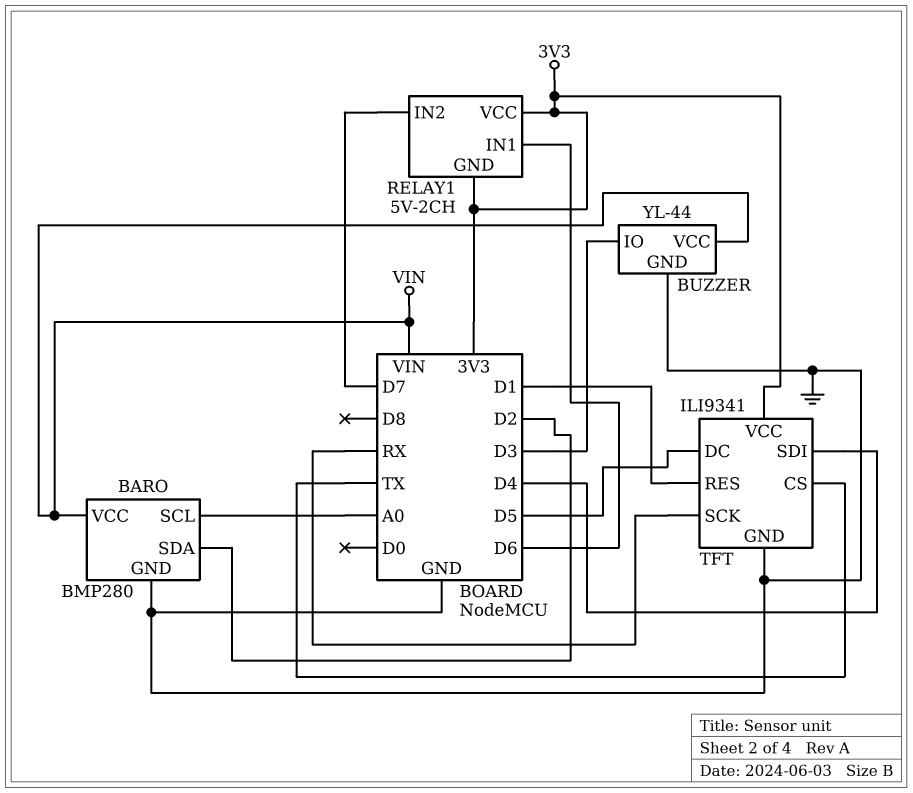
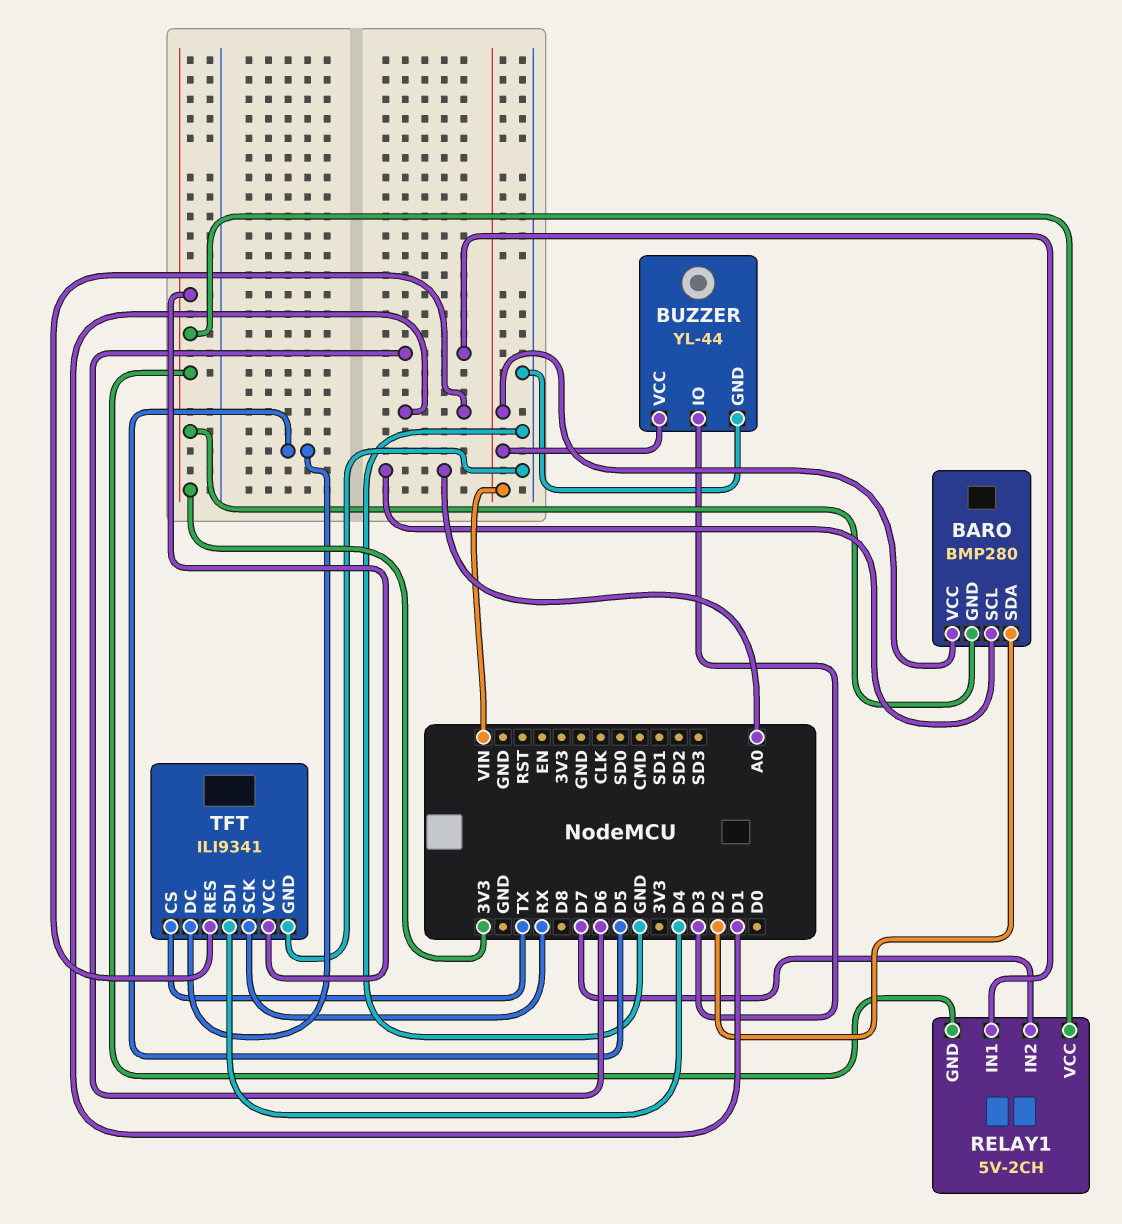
BARO pin GND: GND -> 3V3

